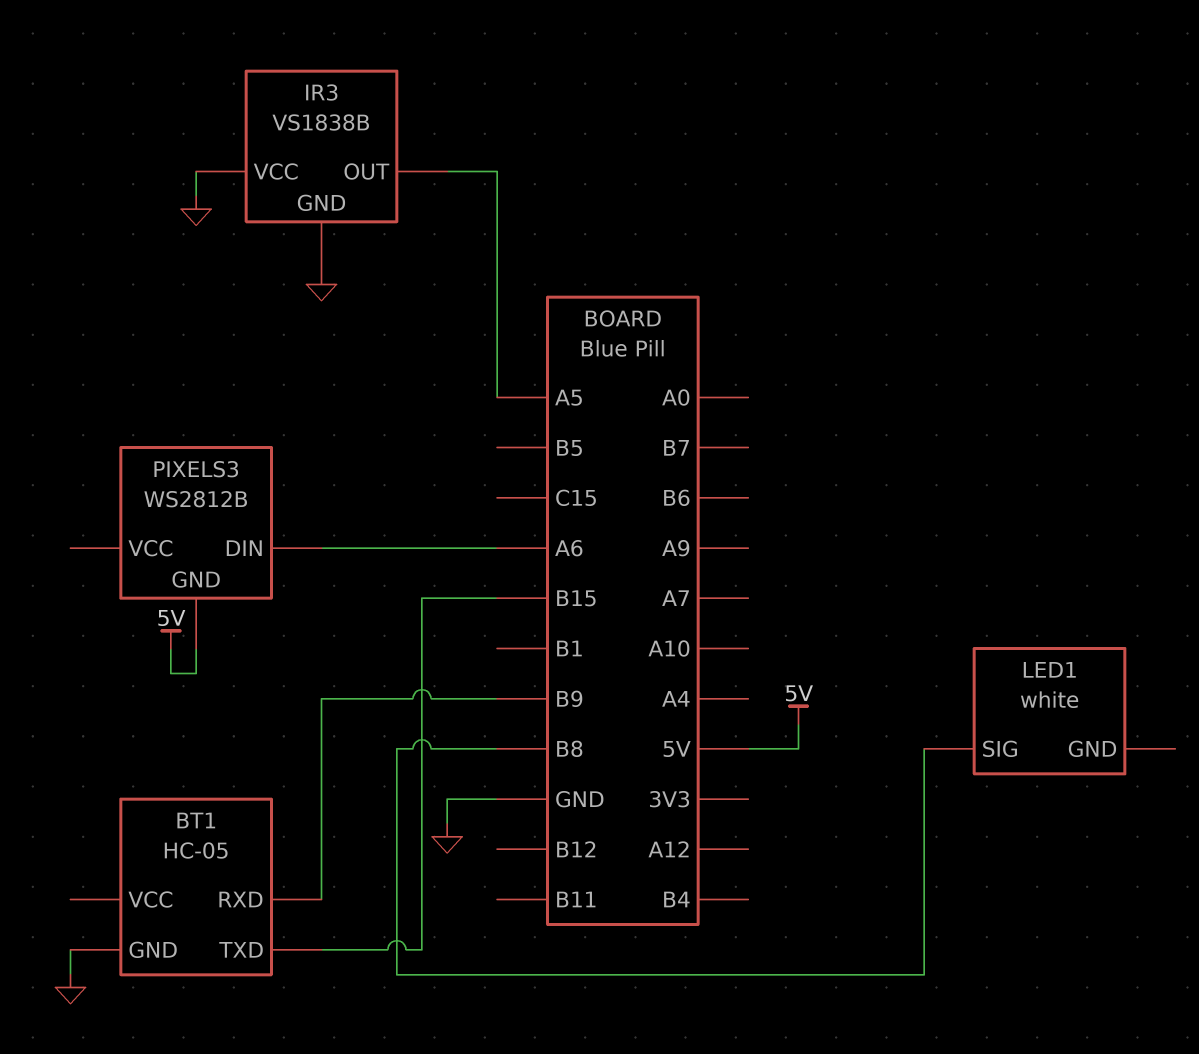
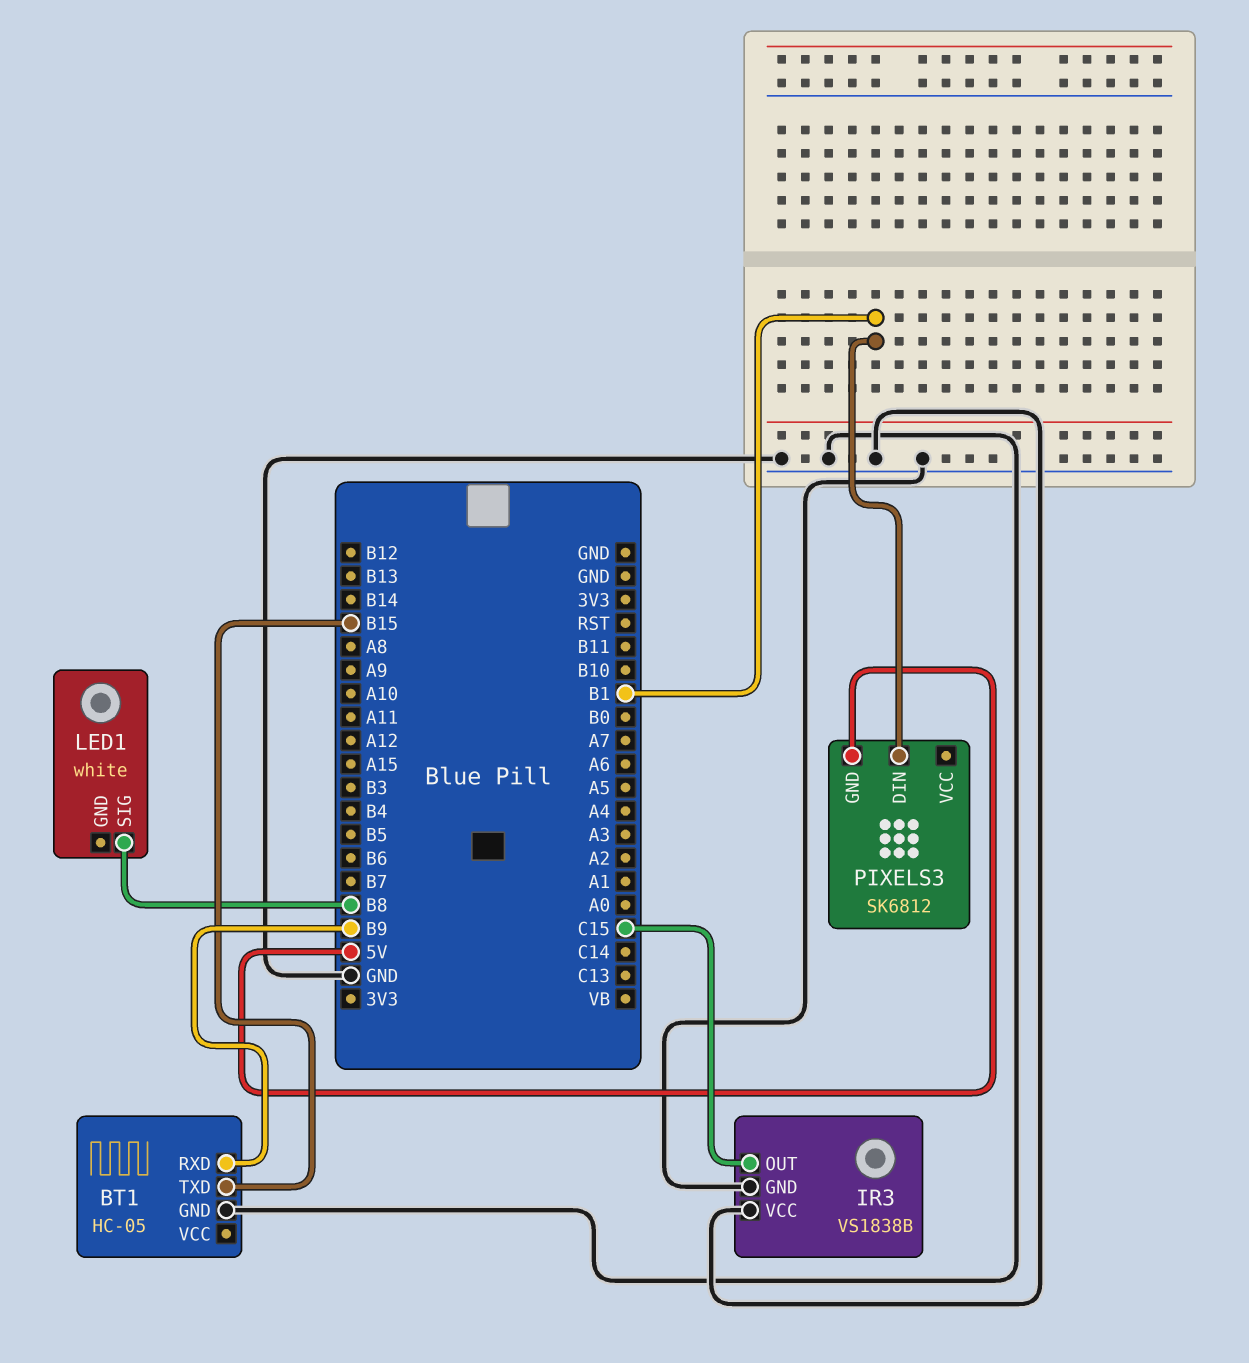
IR3 pin OUT: A5 -> C15
PIXELS3: WS2812B -> SK6812
PIXELS3 pin DIN: A6 -> B1

